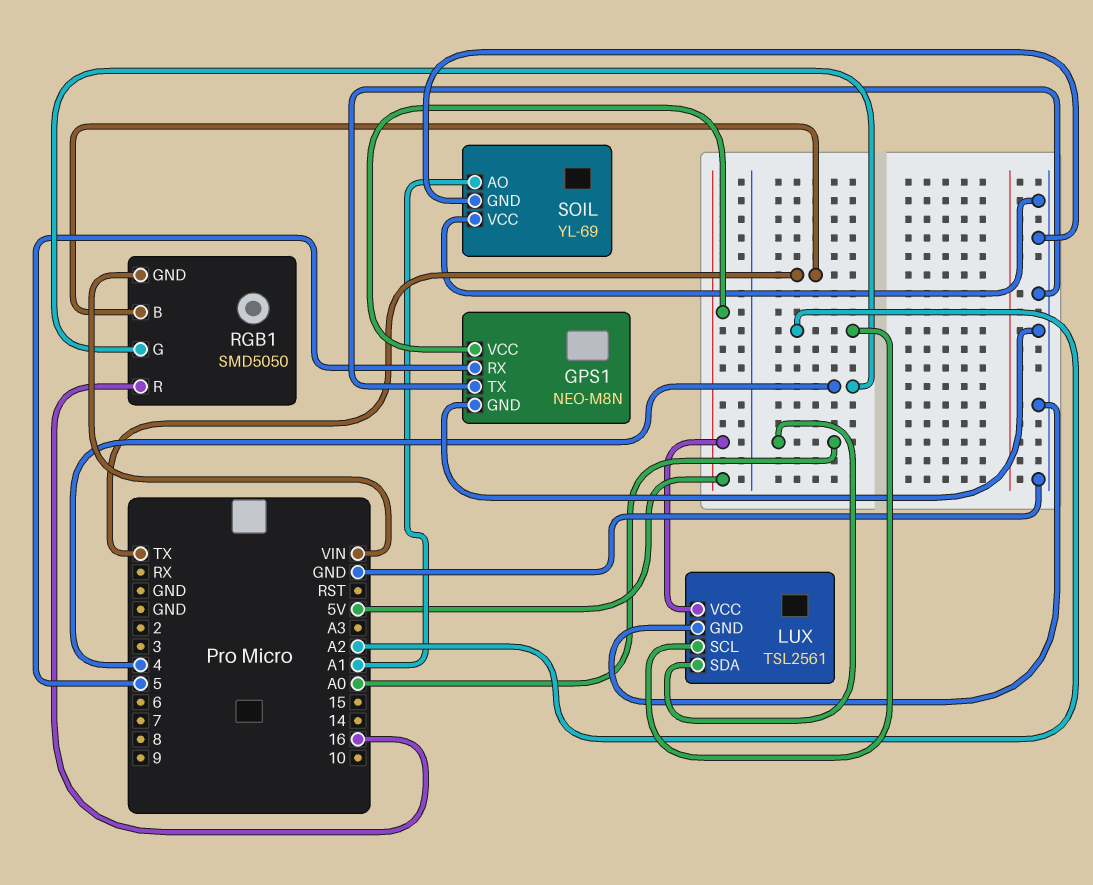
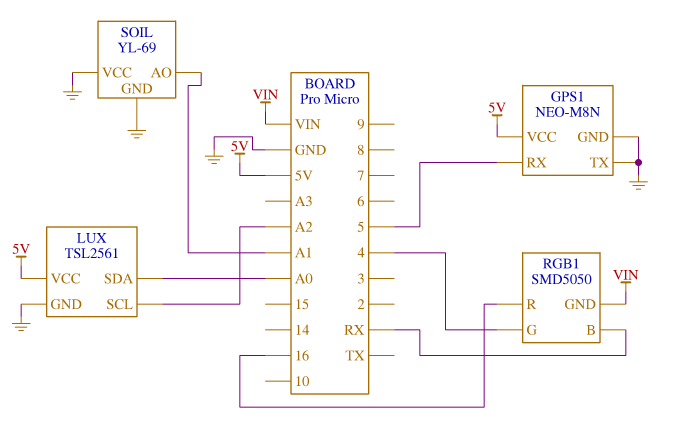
RGB1 pin B: TX -> RX

